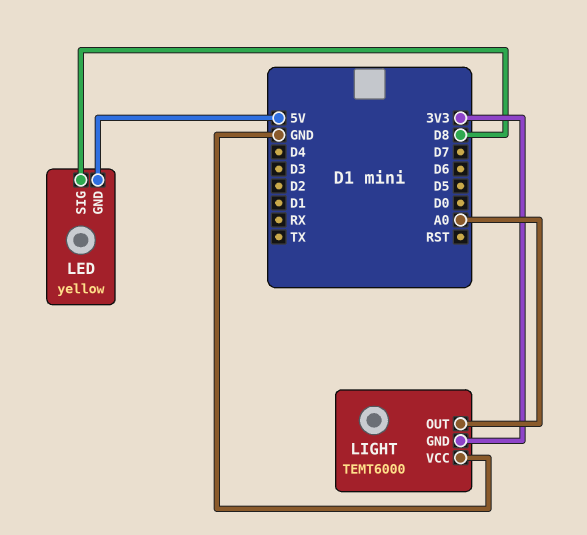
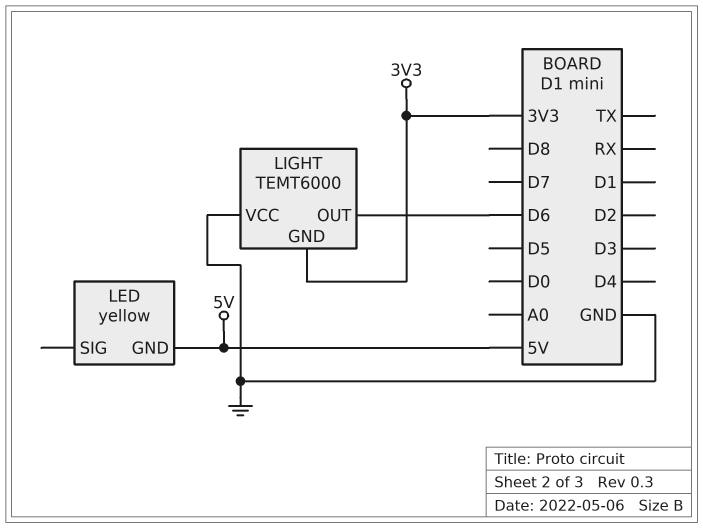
LED pin SIG: D8 -> none
LIGHT pin OUT: A0 -> D6

